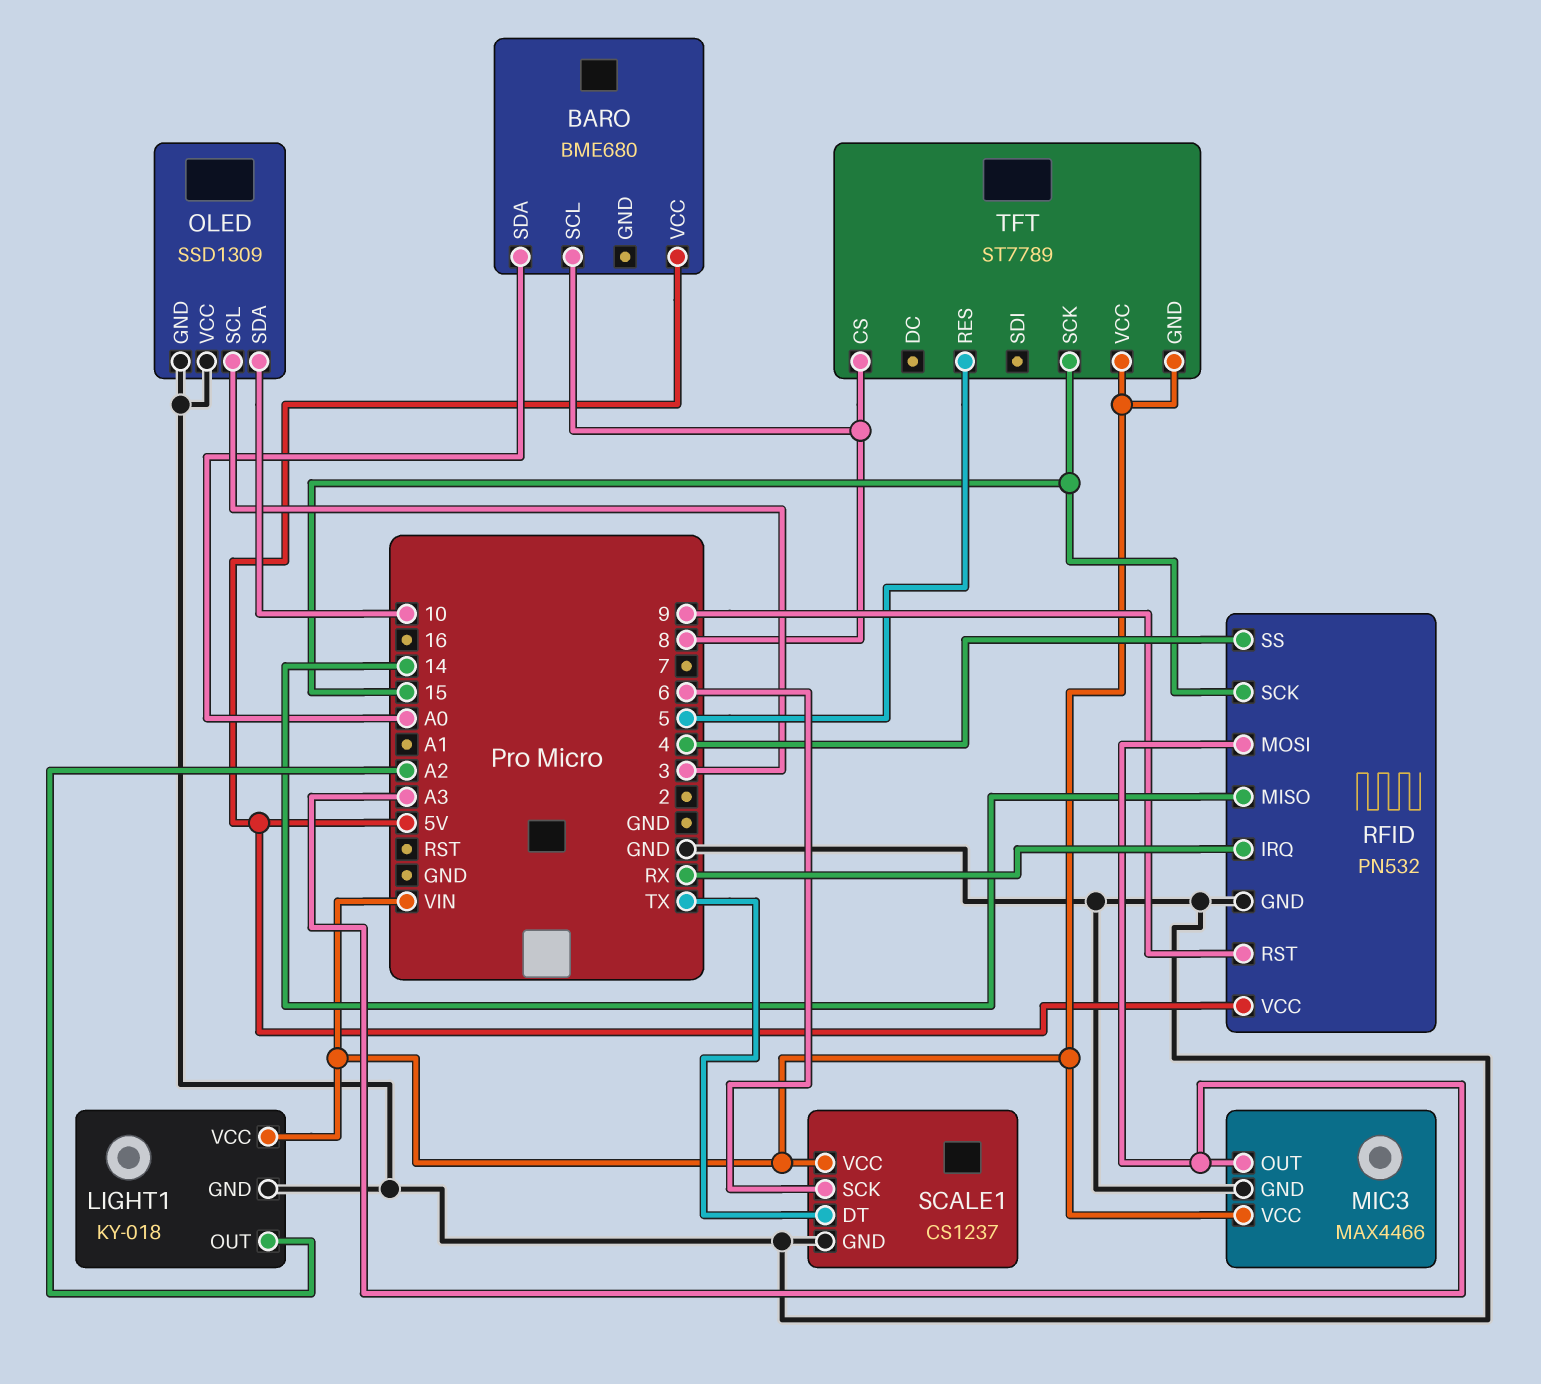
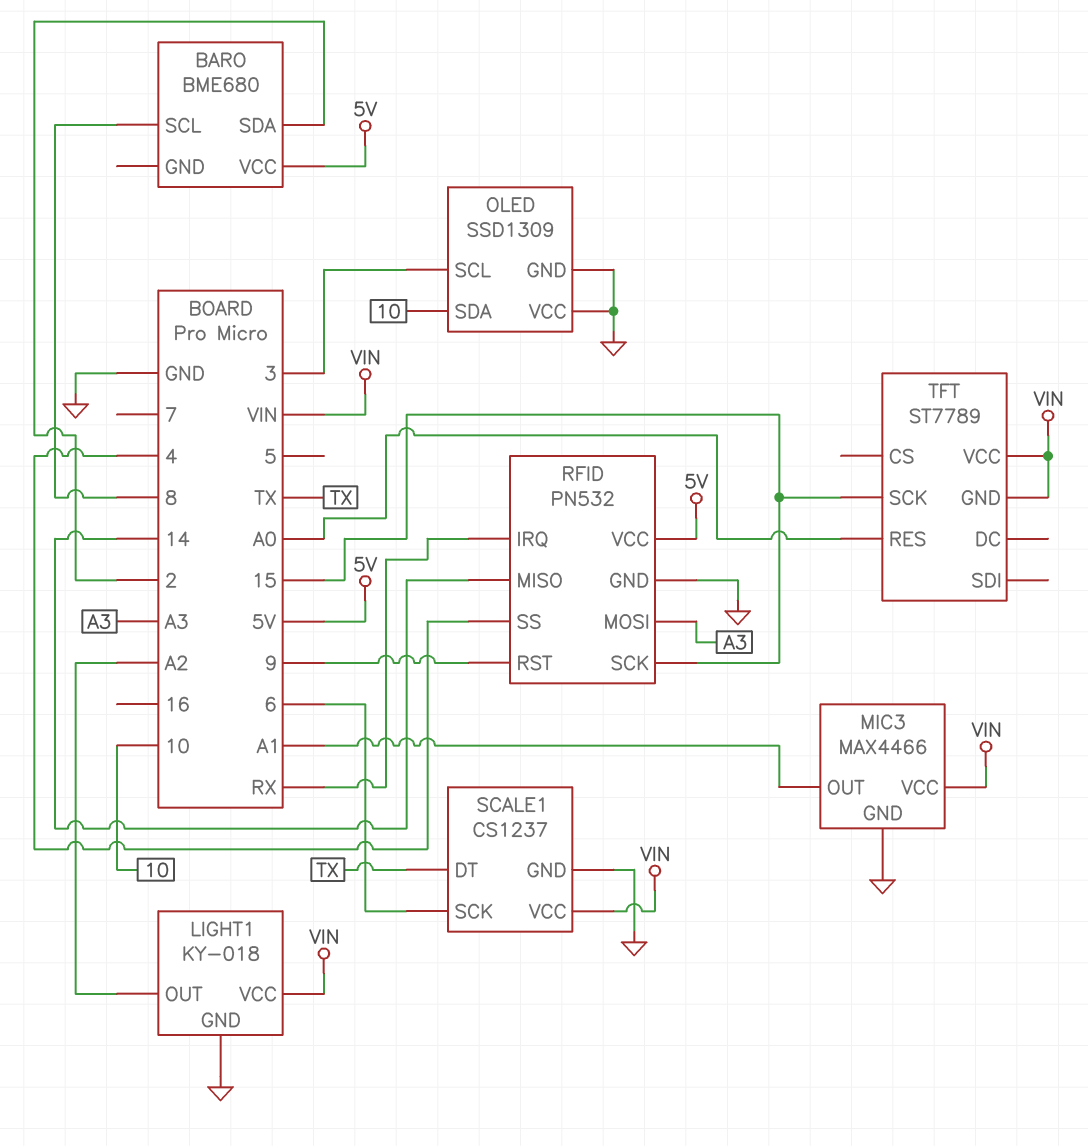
BARO pin SDA: A0 -> 2
MIC3 pin OUT: A3 -> A1
TFT pin CS: 8 -> none
TFT pin RES: 5 -> A0

